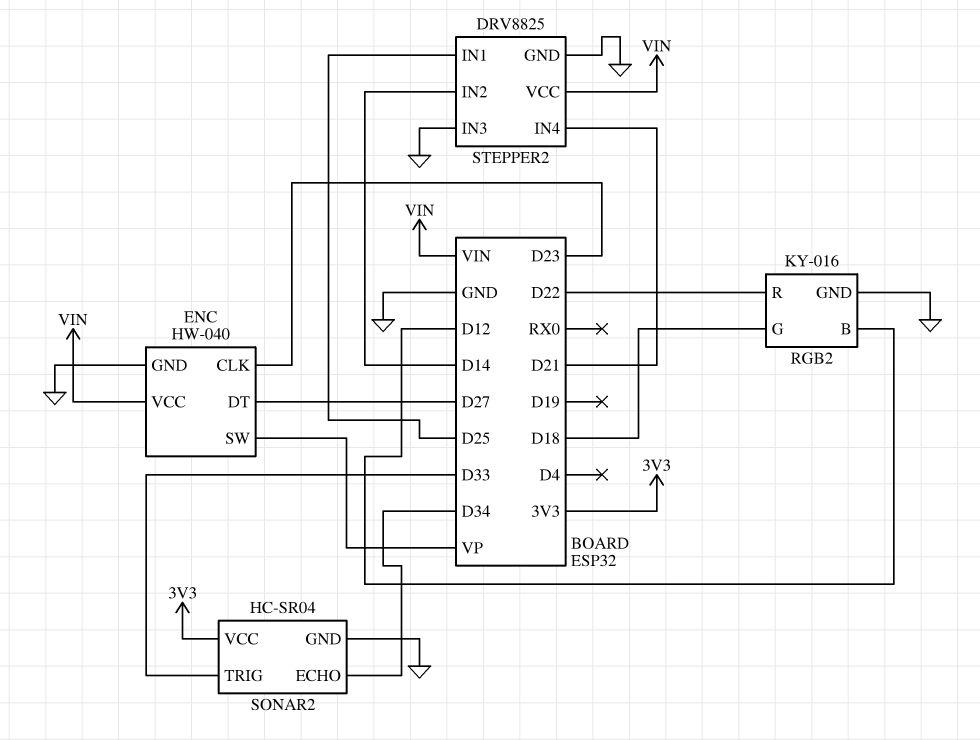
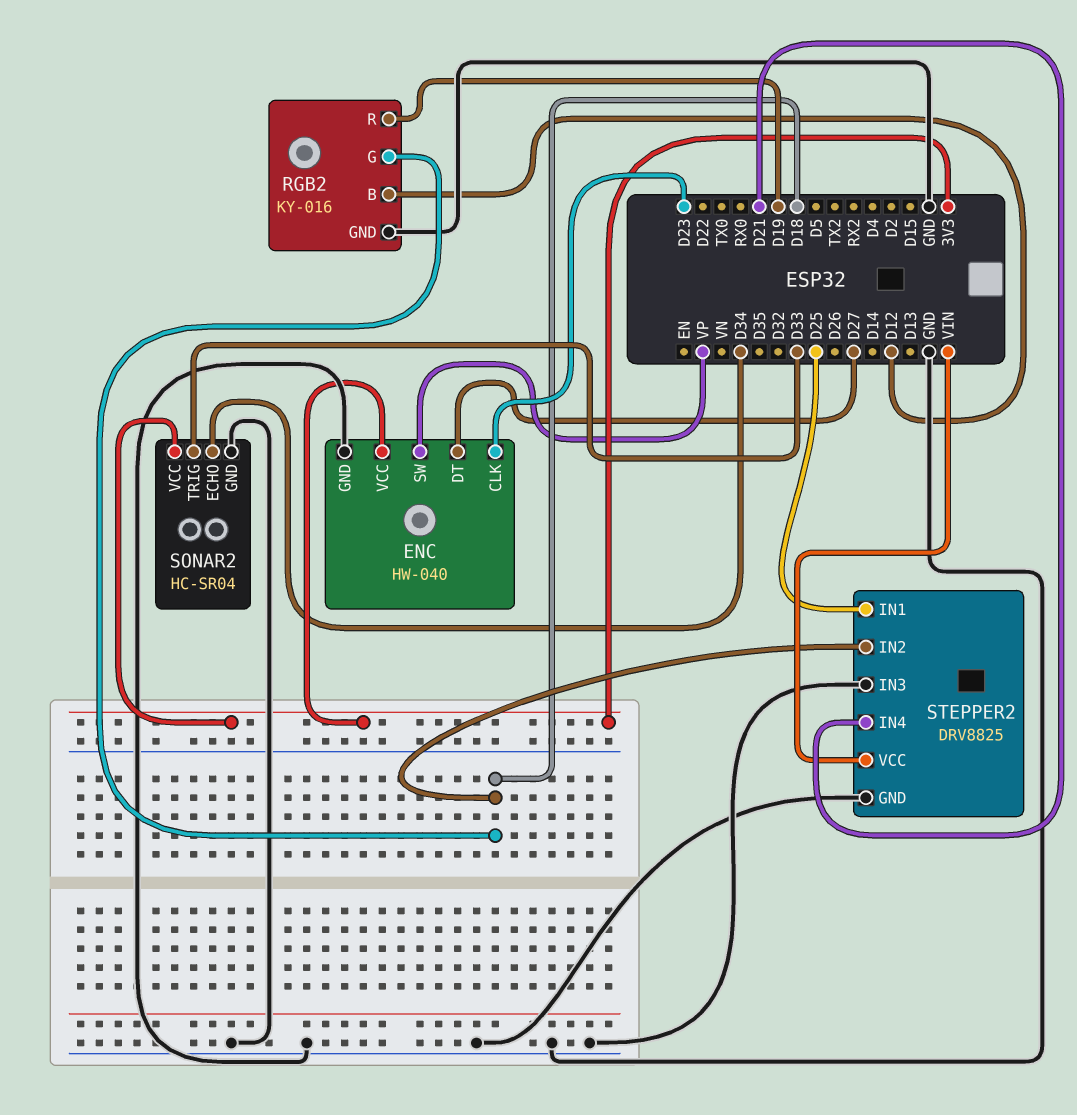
ENC pin VCC: VIN -> 3V3
RGB2 pin R: D22 -> D19
STEPPER2 pin IN2: D14 -> D18

